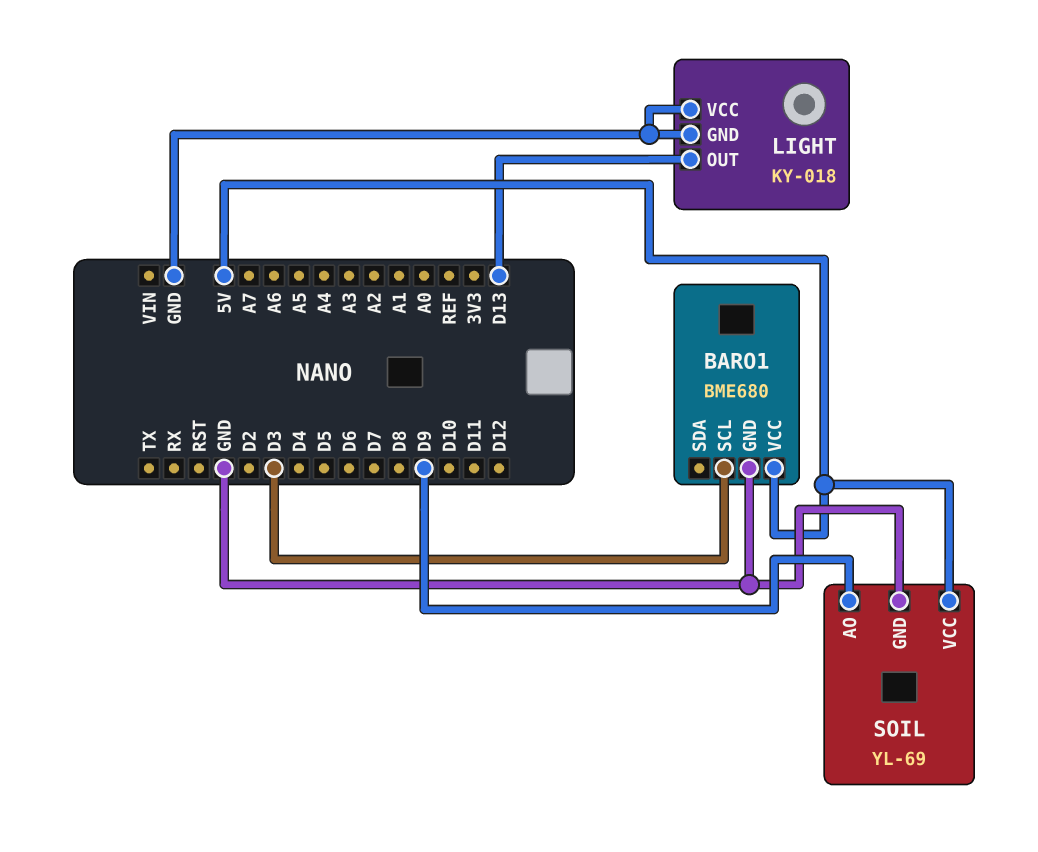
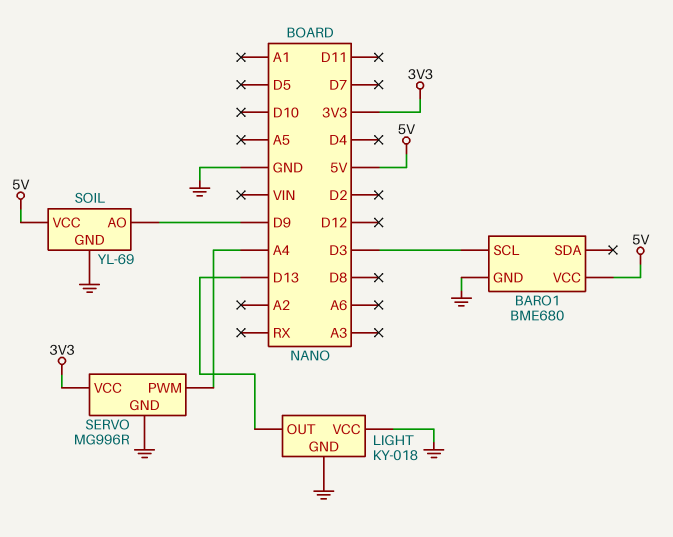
SERVO: none -> MG996R
SERVO pin GND: none -> GND
SERVO pin PWM: none -> A4
SERVO pin VCC: none -> 3V3

